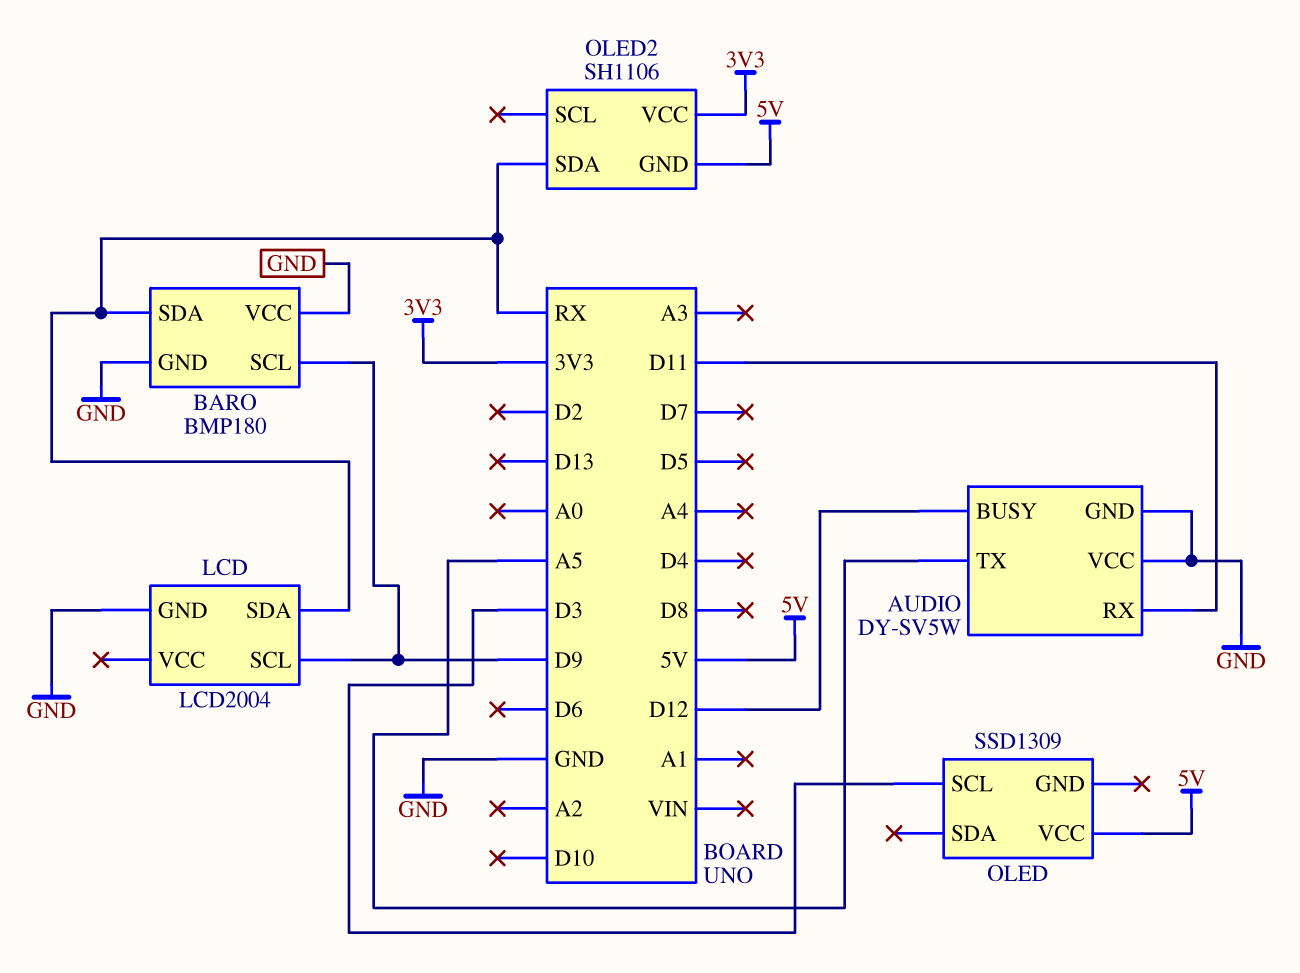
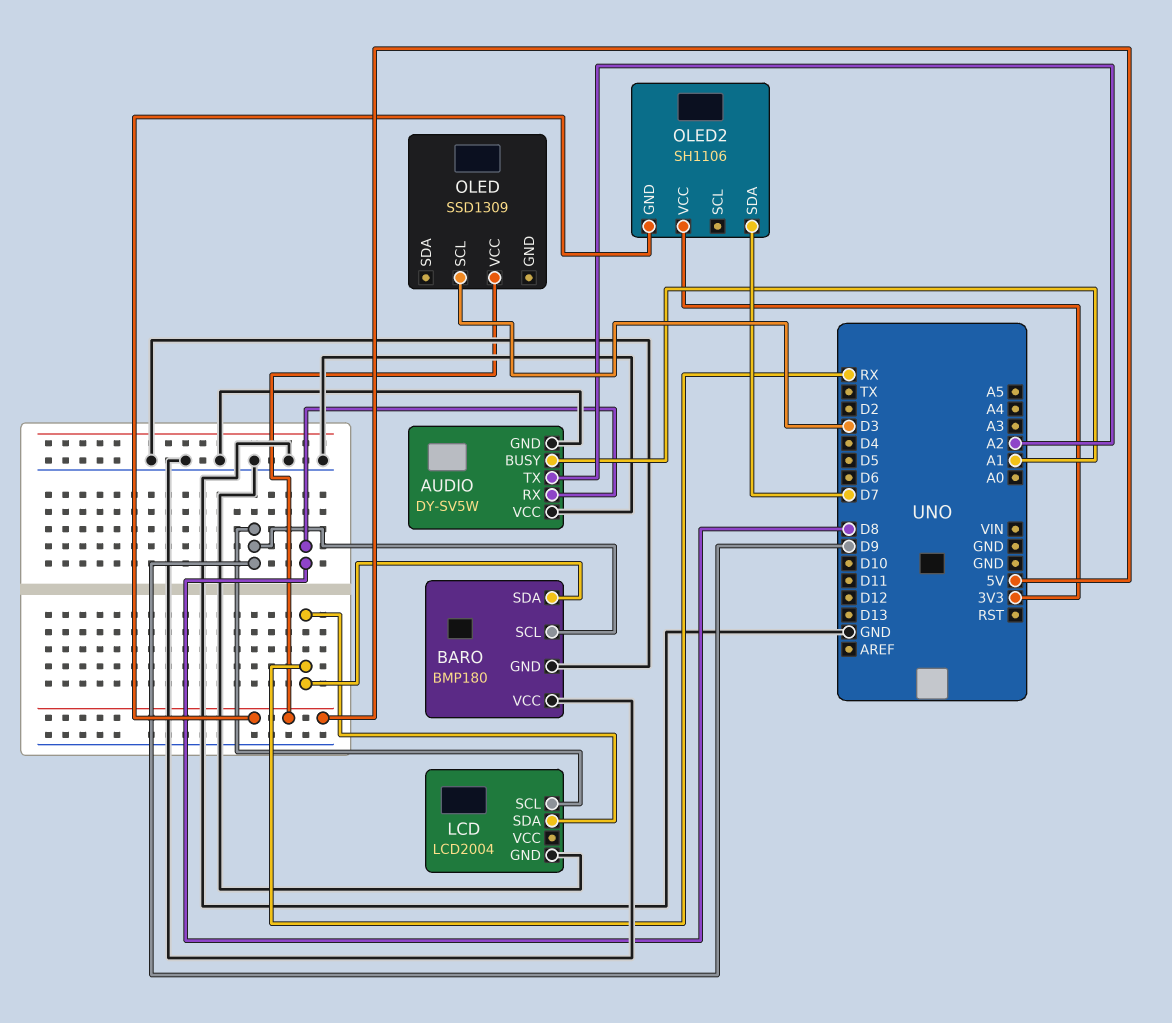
AUDIO pin BUSY: D12 -> A1
AUDIO pin RX: D11 -> D8
AUDIO pin TX: A5 -> A2
OLED2 pin SDA: RX -> D7

